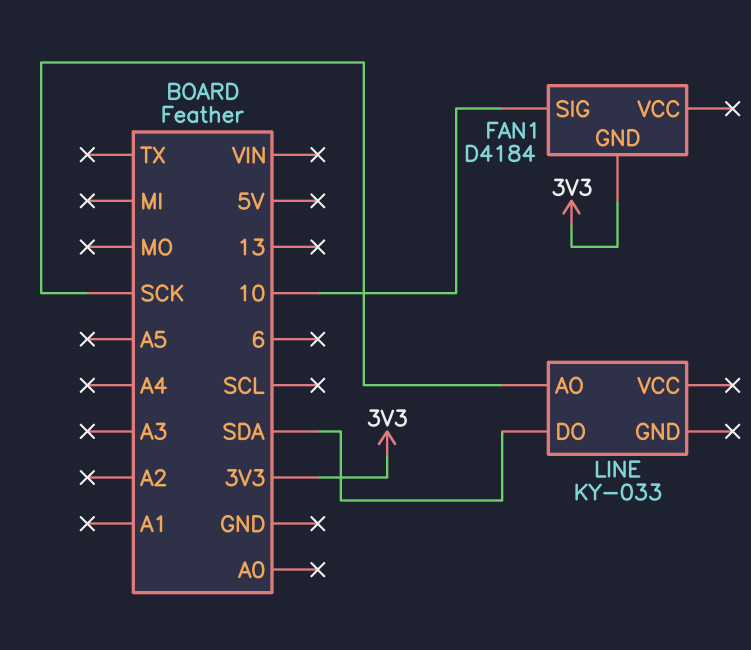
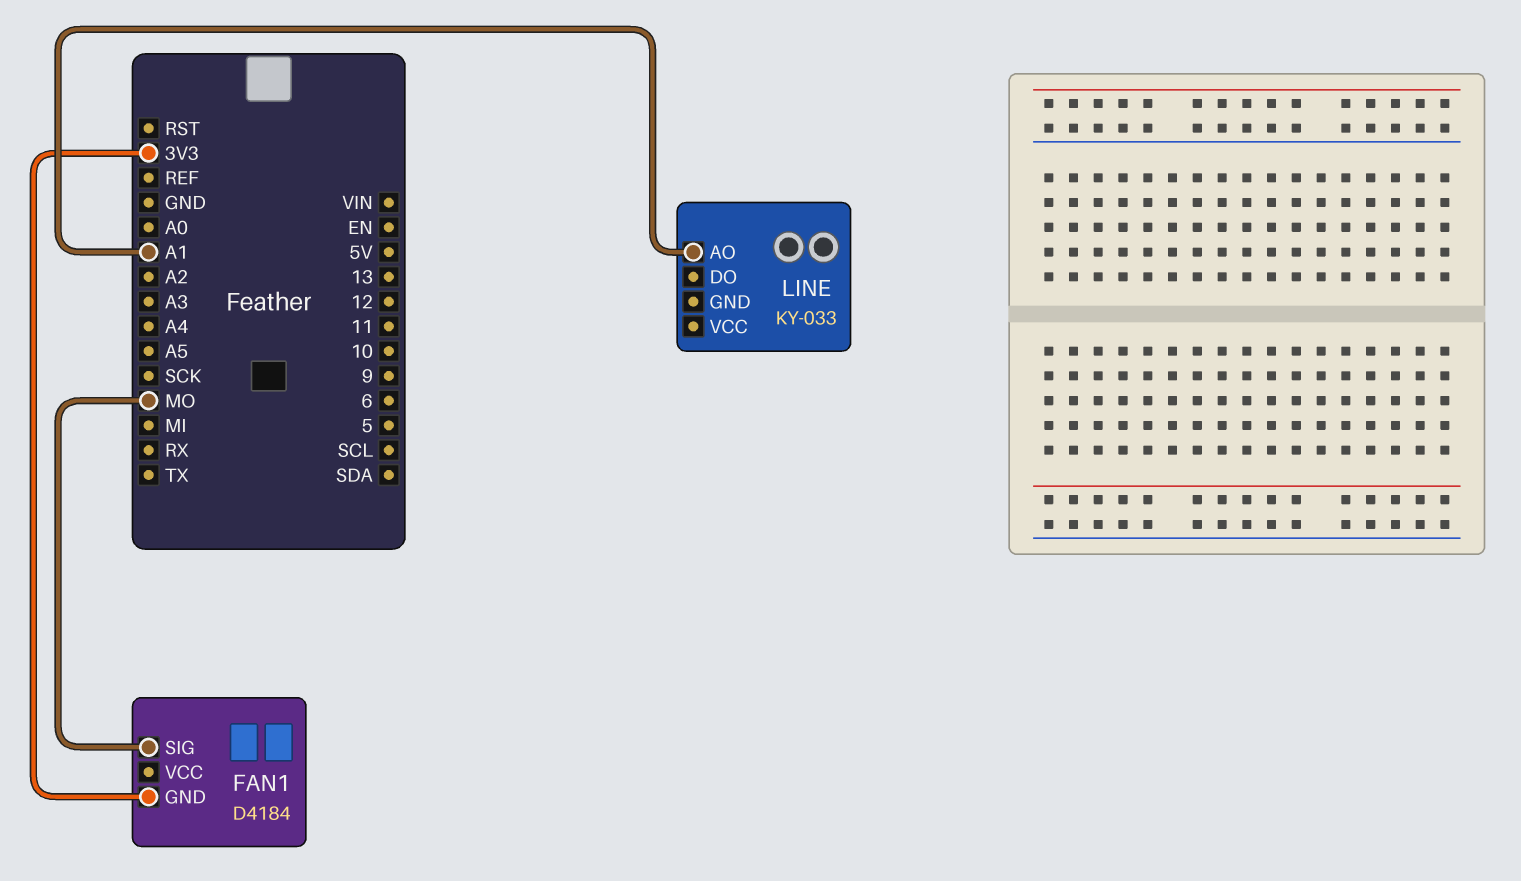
FAN1 pin SIG: 10 -> MO
LINE pin AO: SCK -> A1
LINE pin DO: SDA -> none

